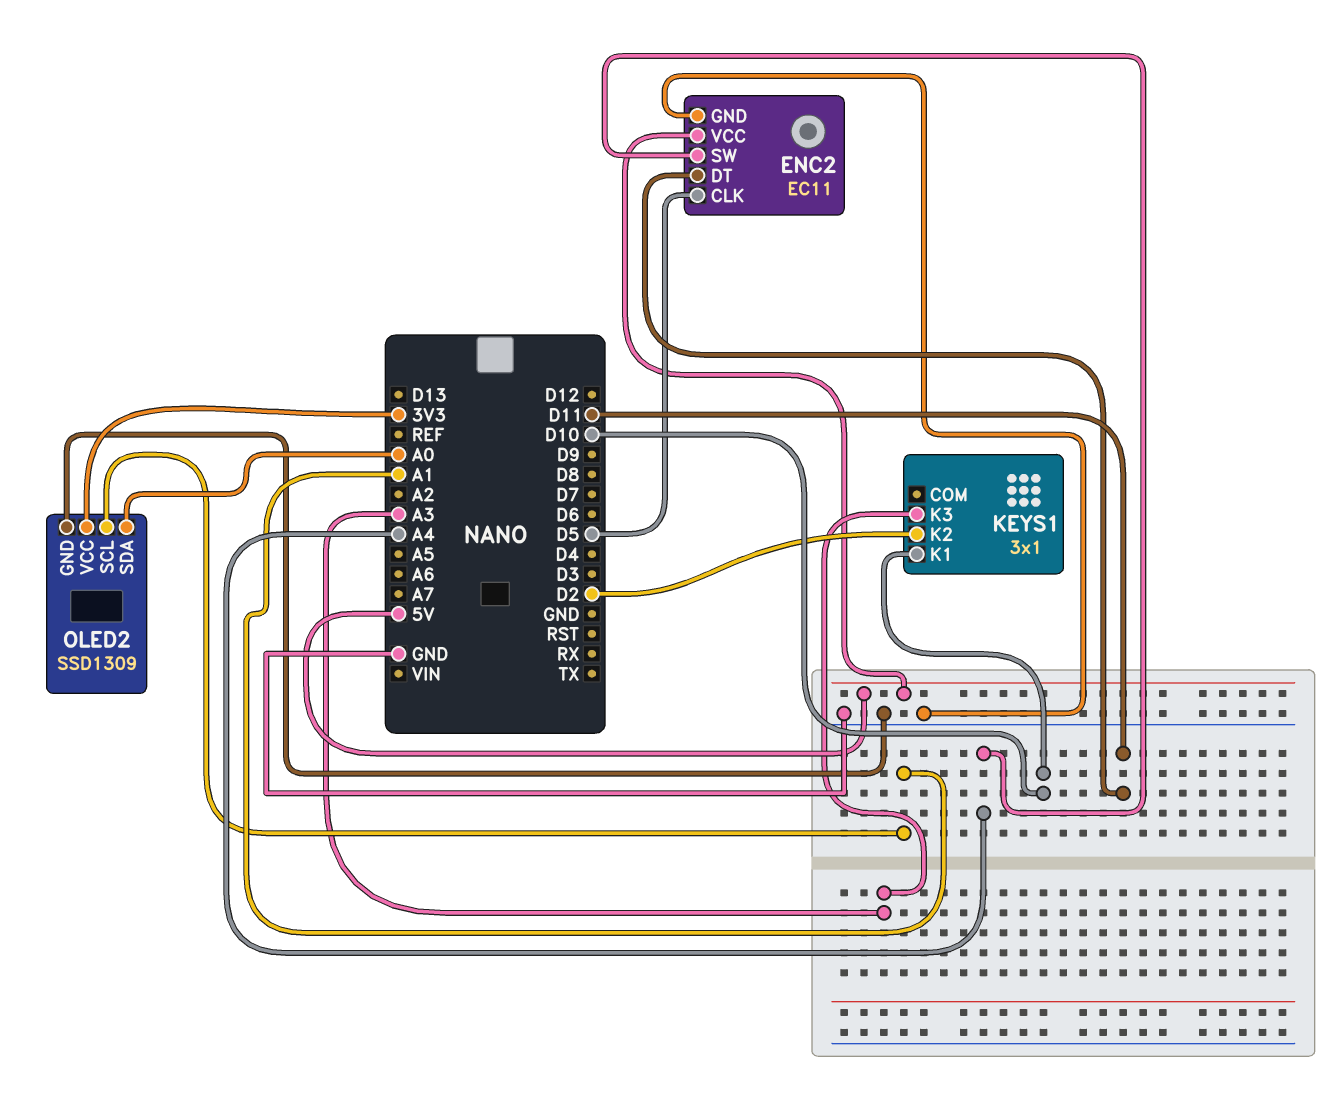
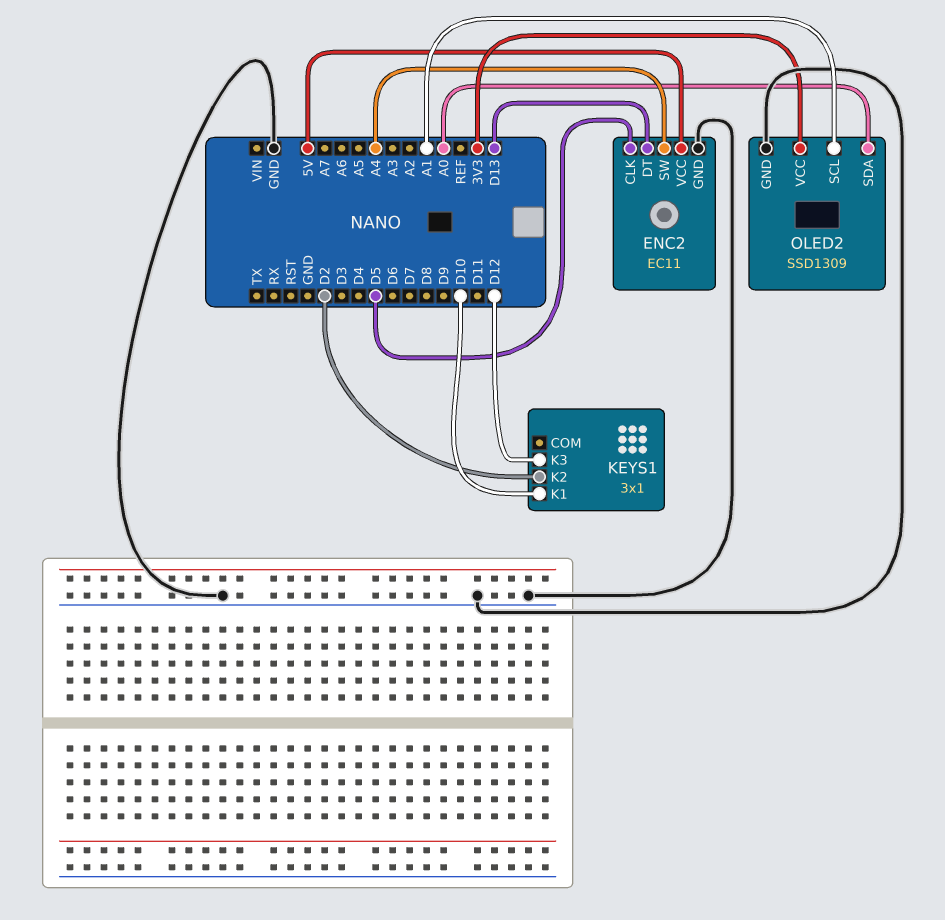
ENC2 pin DT: D11 -> D13
KEYS1 pin K3: A3 -> D12

